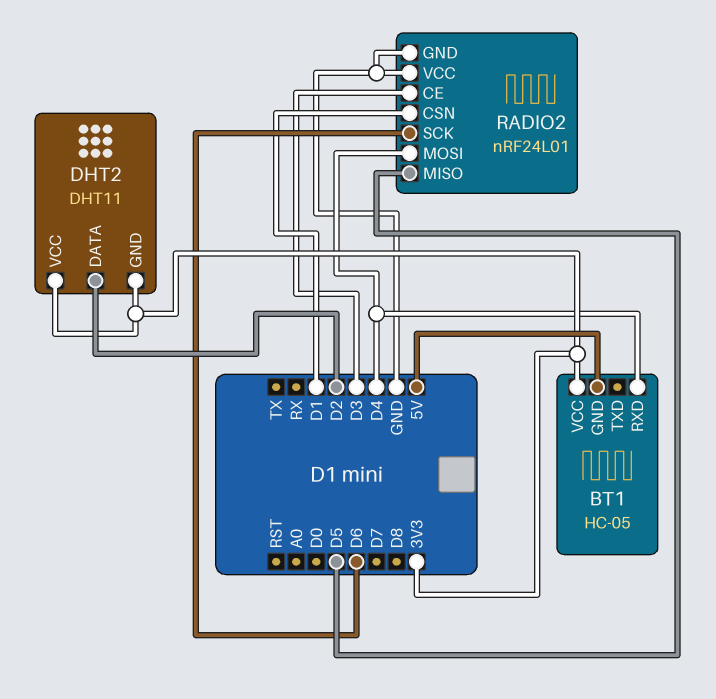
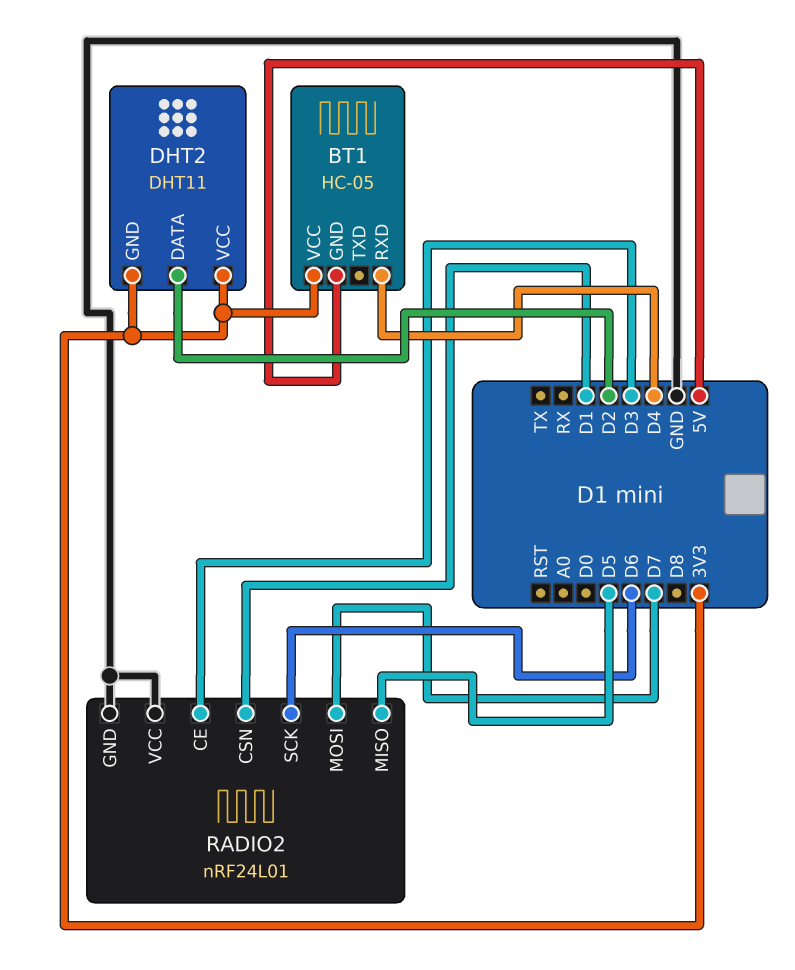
RADIO2 pin MOSI: D4 -> D7

